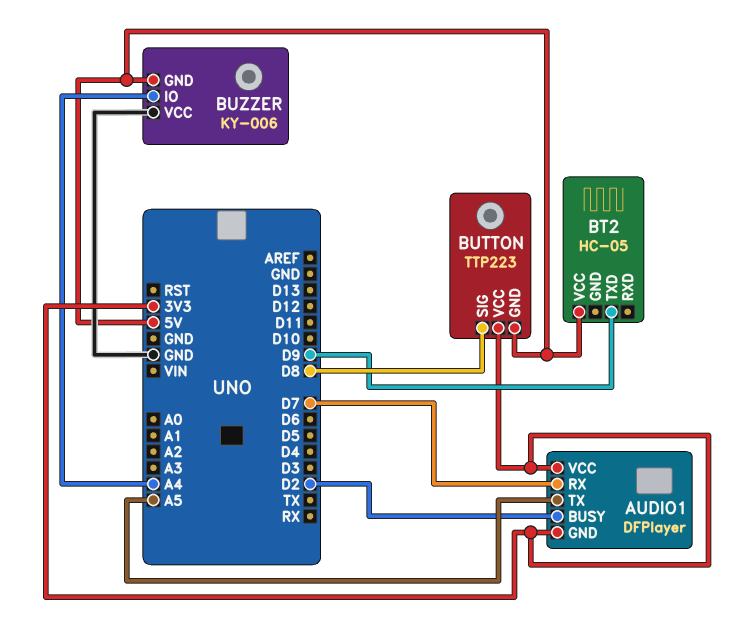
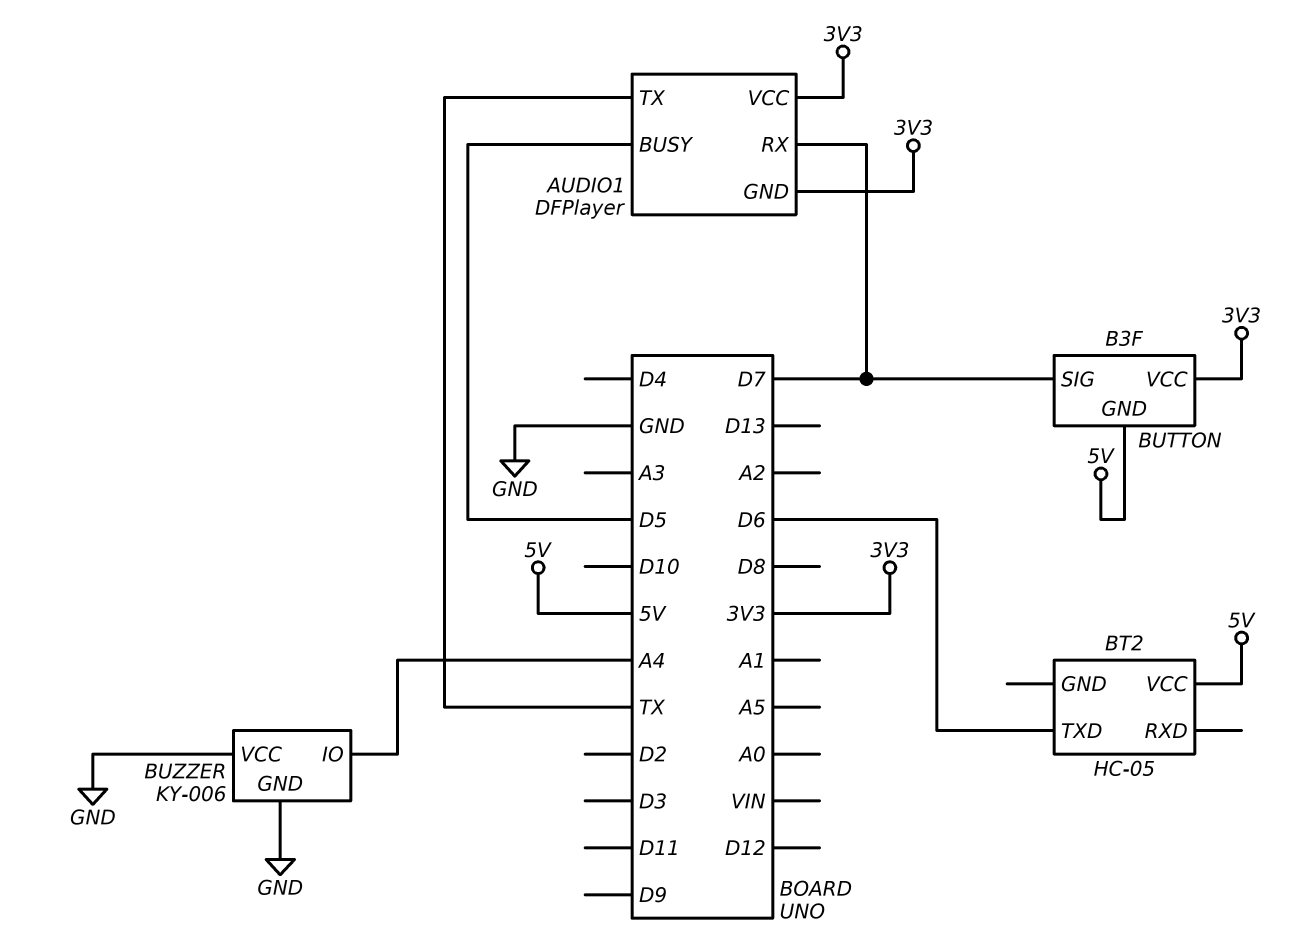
AUDIO1 pin BUSY: D2 -> D5
AUDIO1 pin TX: A5 -> TX
BT2 pin TXD: D9 -> D6
BUTTON: TTP223 -> B3F
BUTTON pin SIG: D8 -> D7
BUZZER pin GND: 5V -> GND

